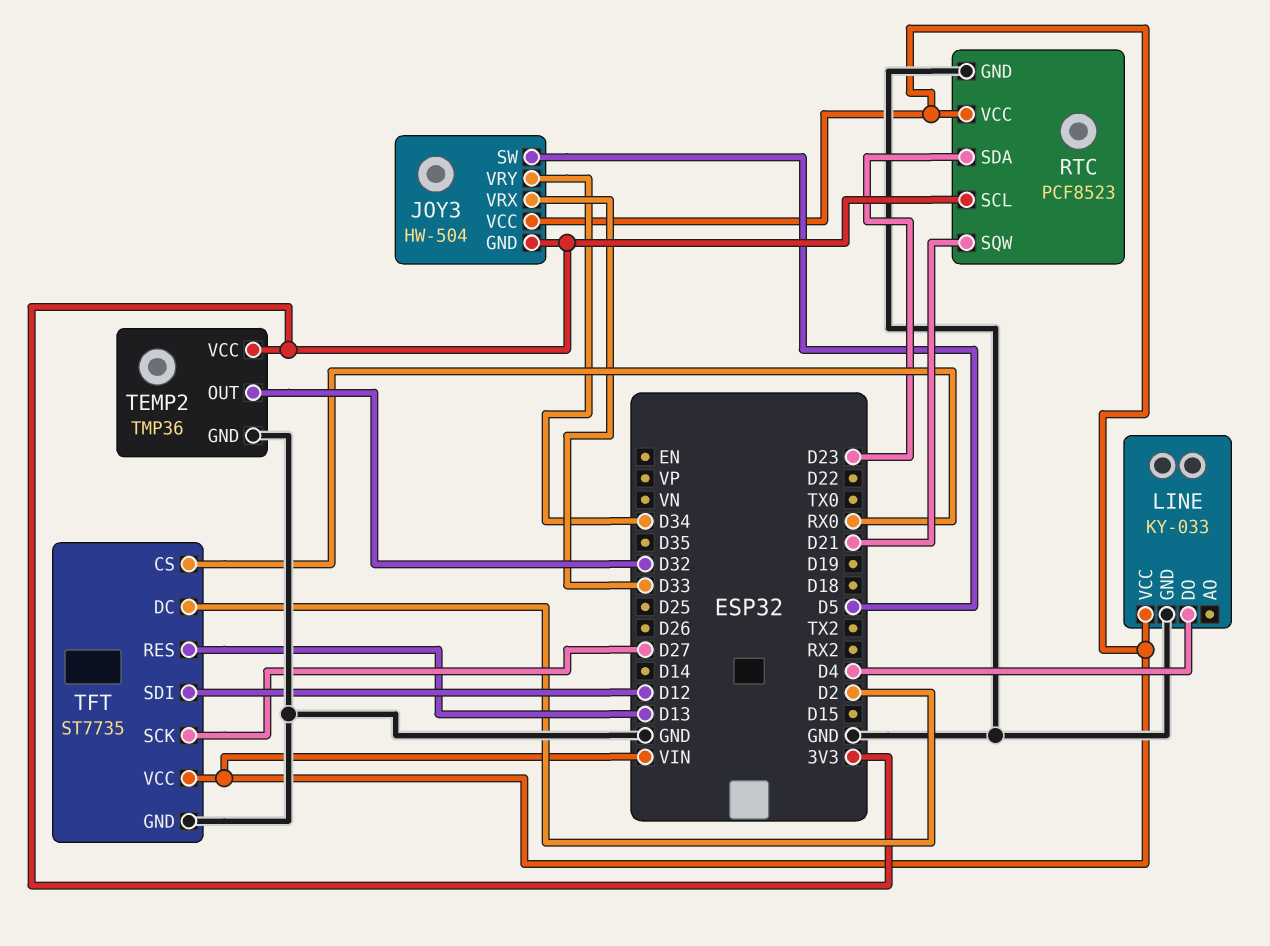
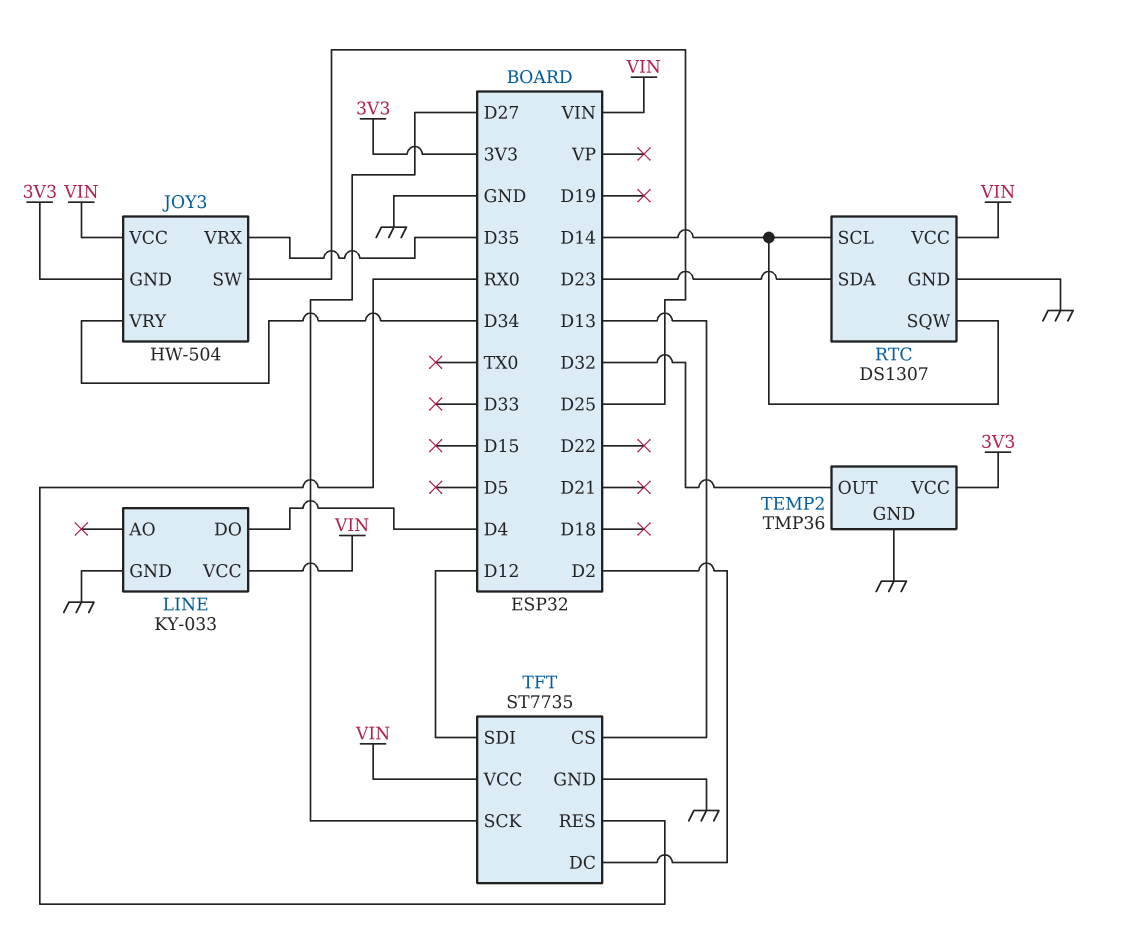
JOY3 pin SW: D5 -> D25
JOY3 pin VRX: D33 -> D35
RTC: PCF8523 -> DS1307
RTC pin SCL: 3V3 -> D14
RTC pin SQW: D21 -> D14
TFT pin CS: RX0 -> D13
TFT pin RES: D13 -> RX0

